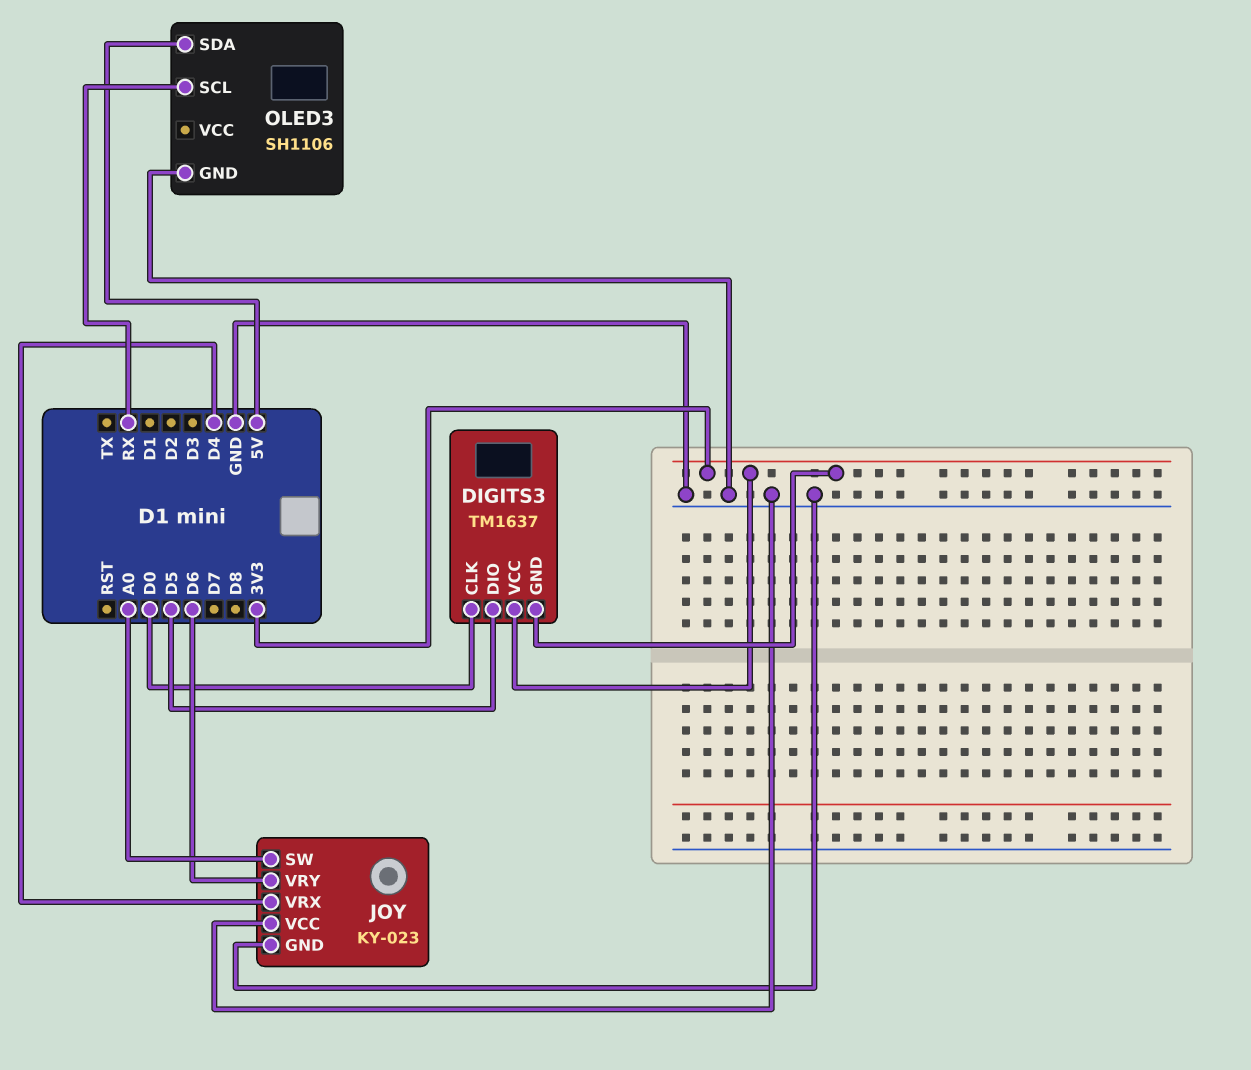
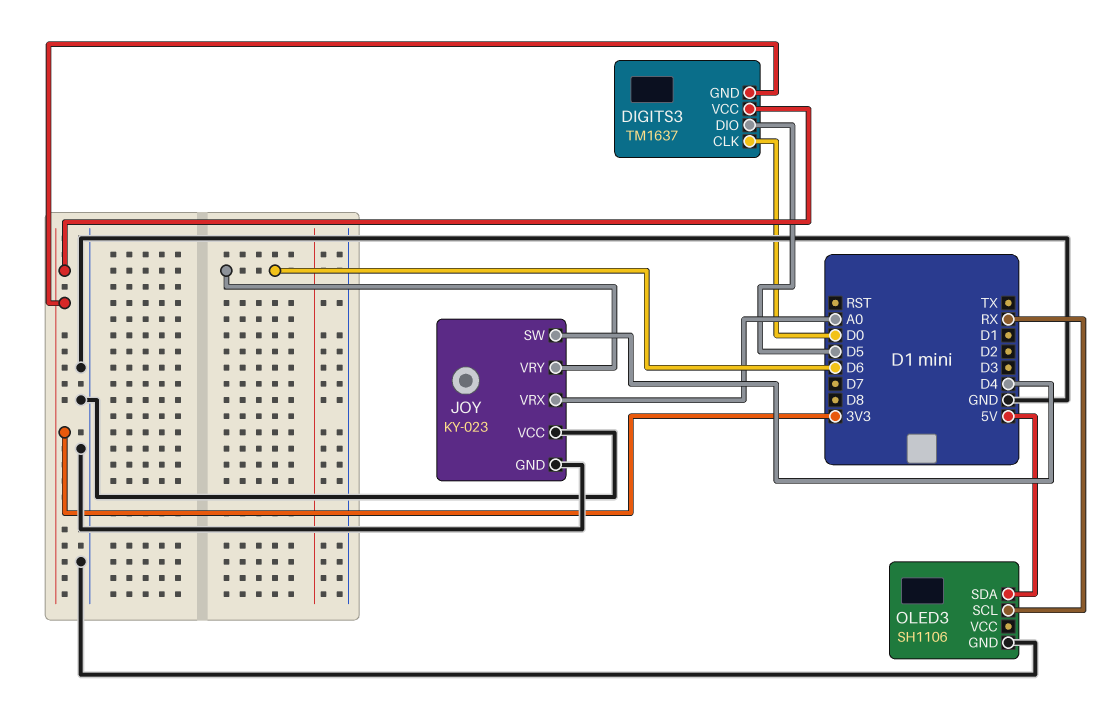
JOY pin SW: A0 -> D4
JOY pin VRX: D4 -> A0

